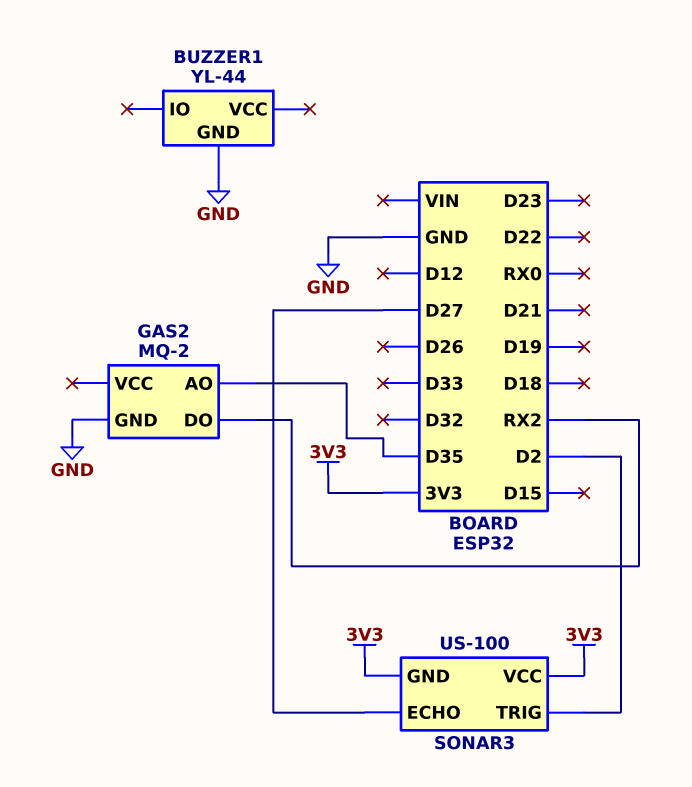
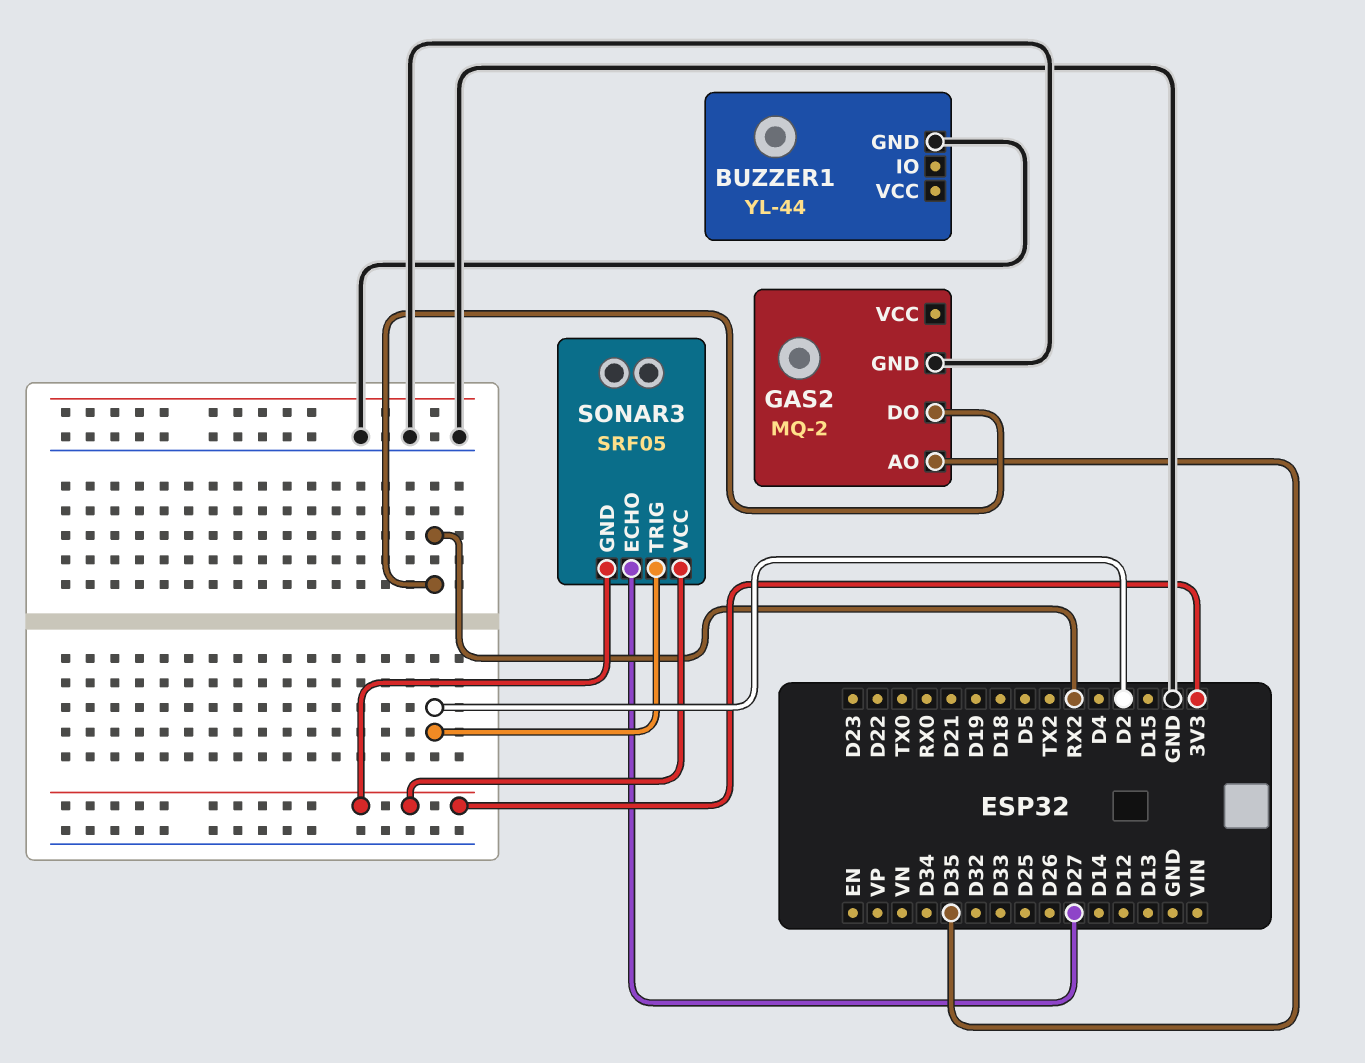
SONAR3: US-100 -> SRF05

